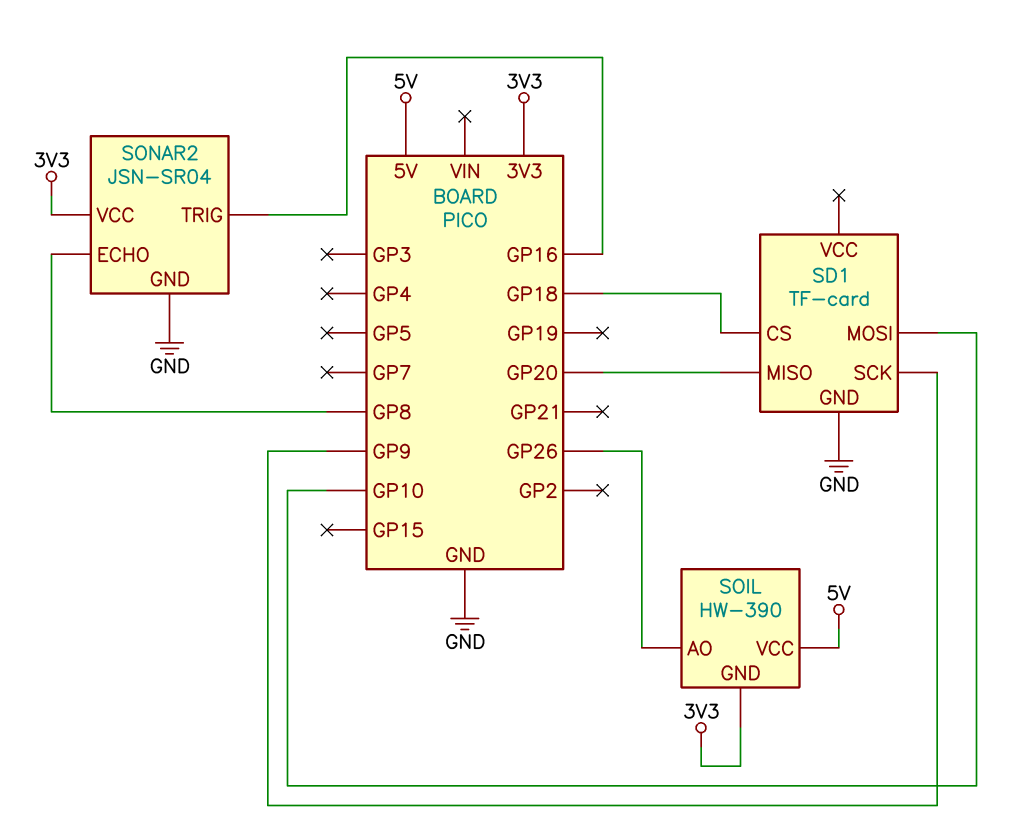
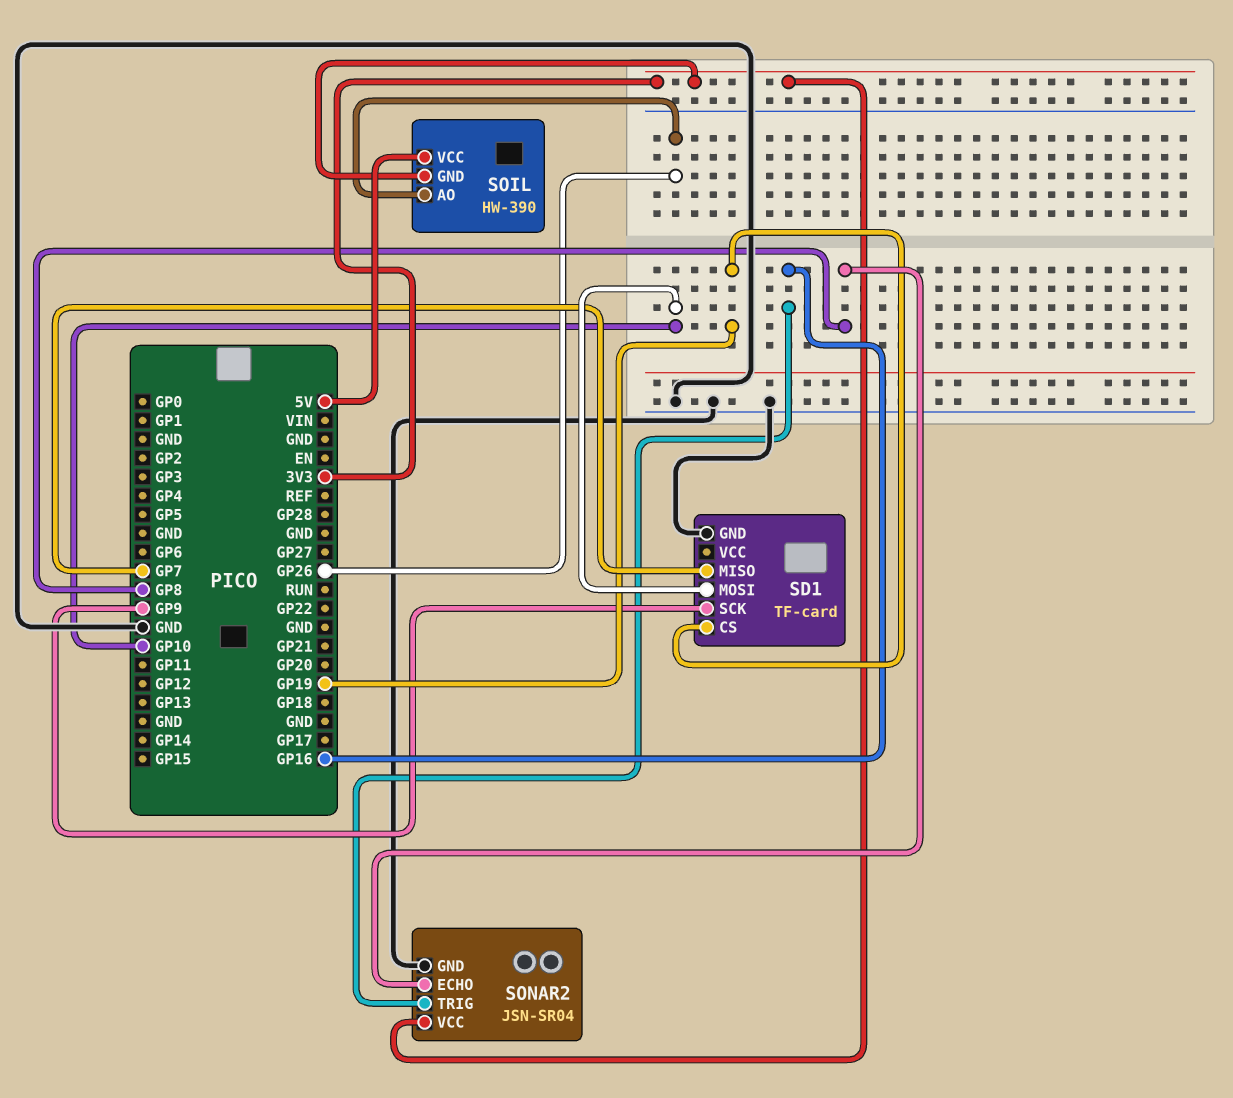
SD1 pin CS: GP18 -> GP19
SD1 pin MISO: GP20 -> GP7

